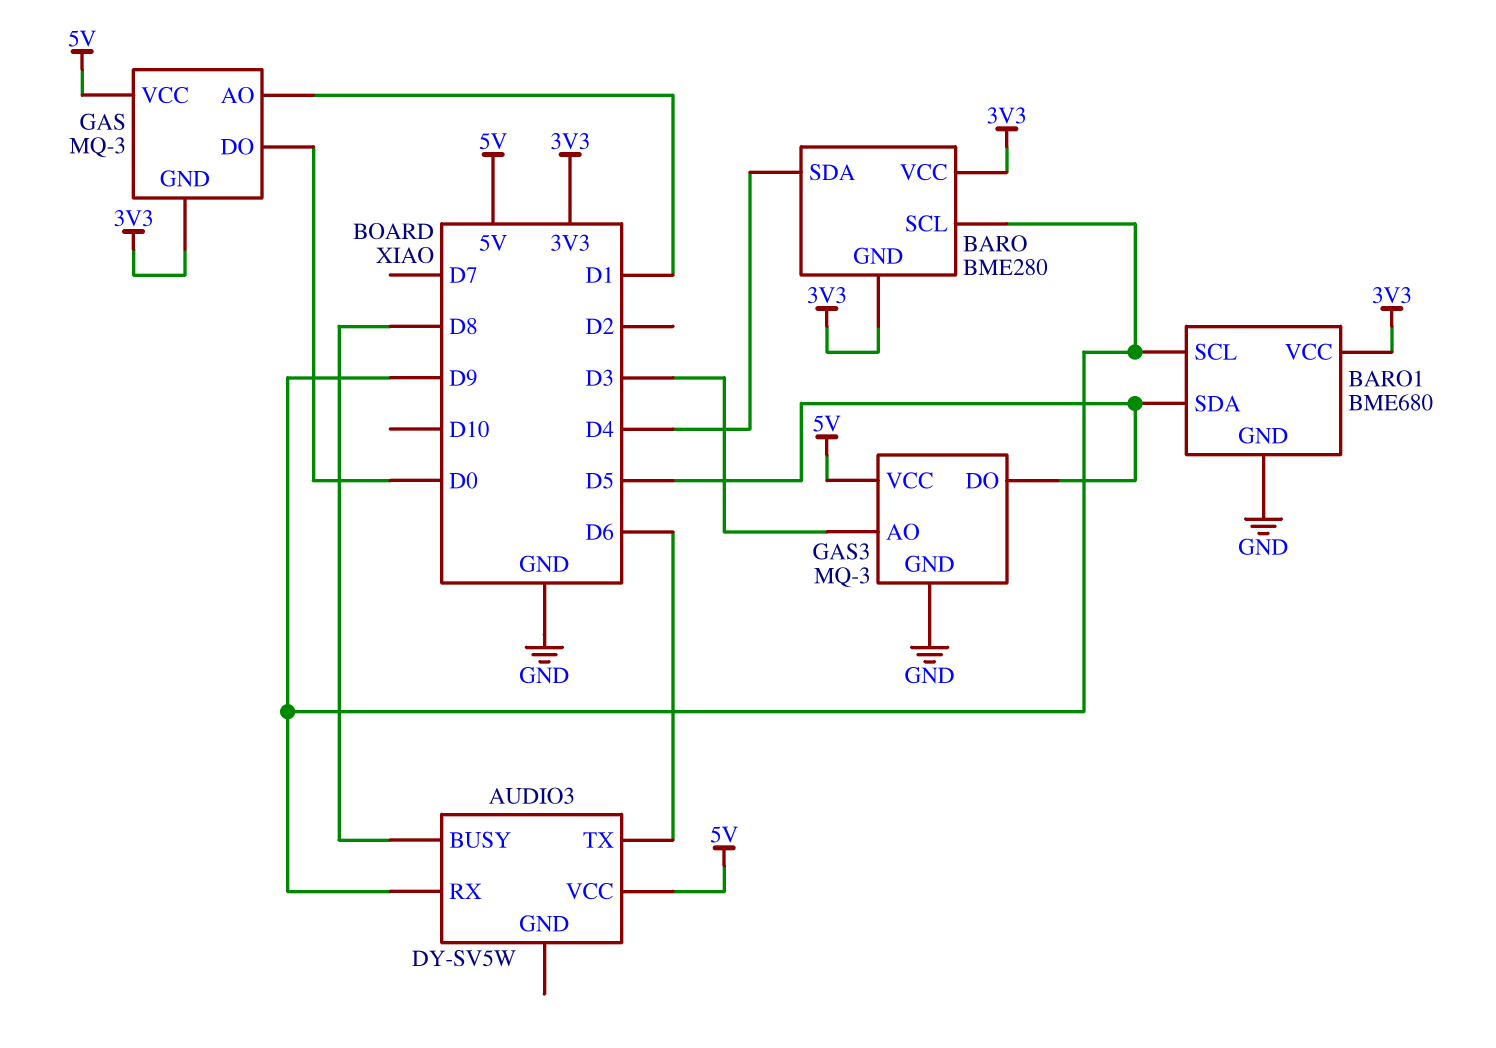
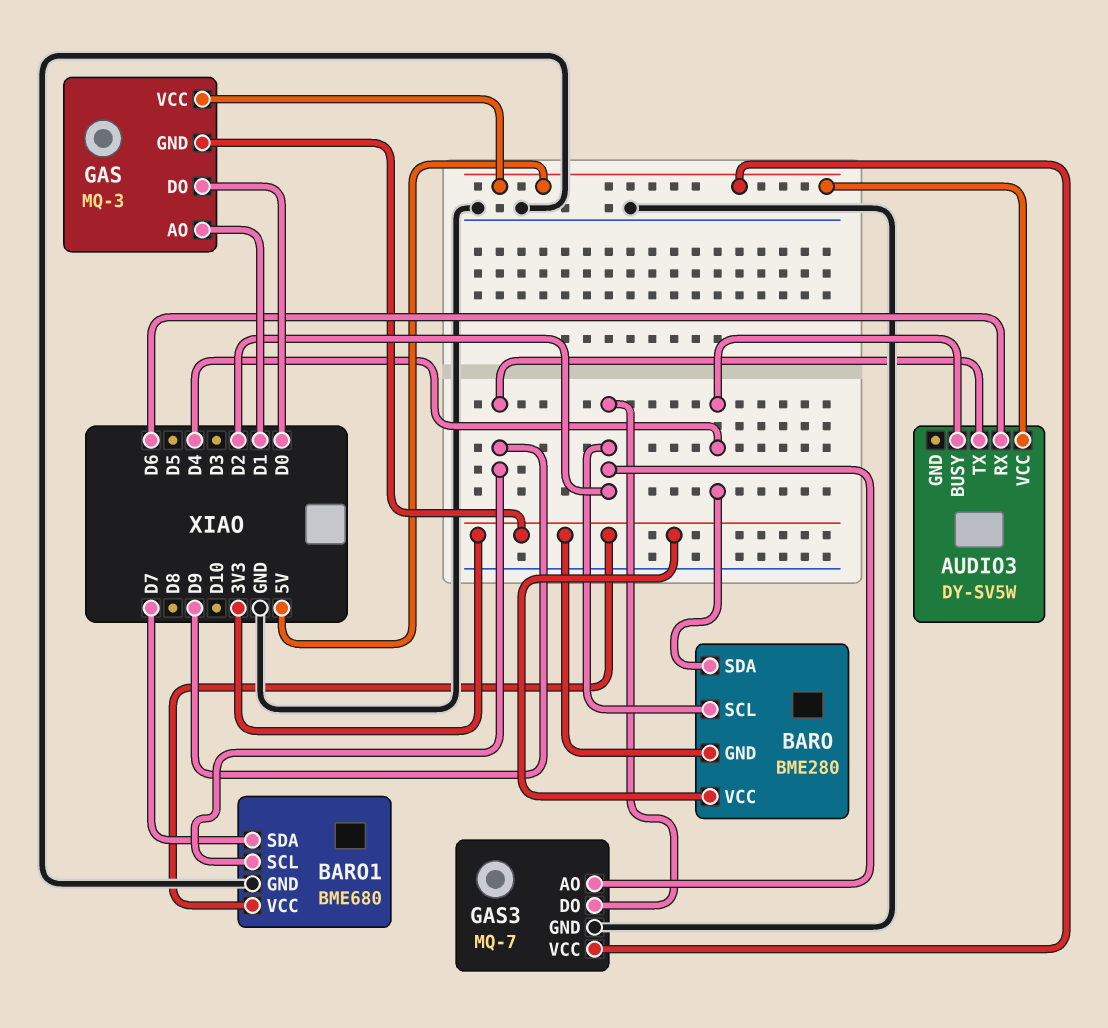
AUDIO3 pin BUSY: D8 -> D4
AUDIO3 pin RX: D9 -> D6
AUDIO3 pin TX: D6 -> D9
BARO pin SCL: D9 -> D2
BARO1 pin SDA: D5 -> D7
GAS3: MQ-3 -> MQ-7
GAS3 pin AO: D3 -> D2
GAS3 pin DO: D5 -> D2

